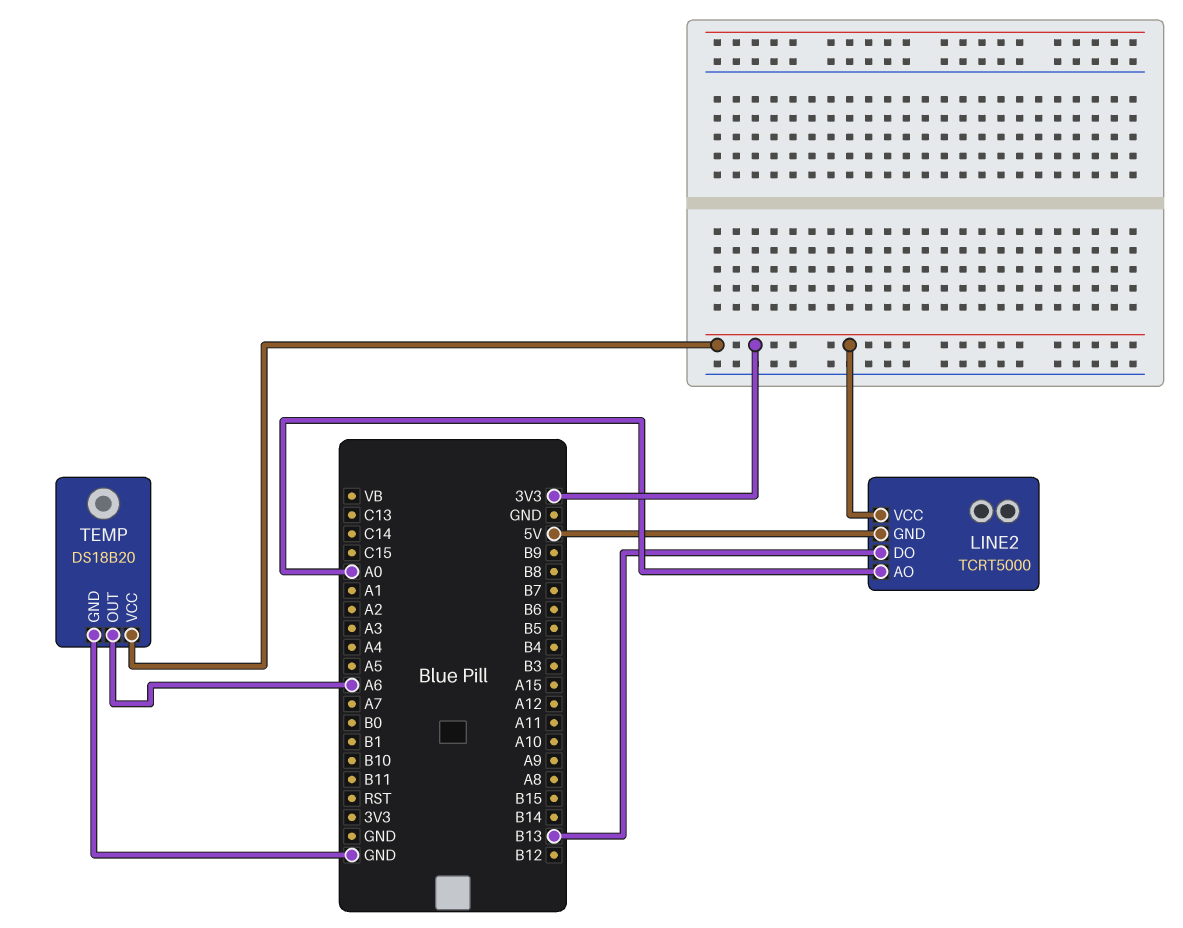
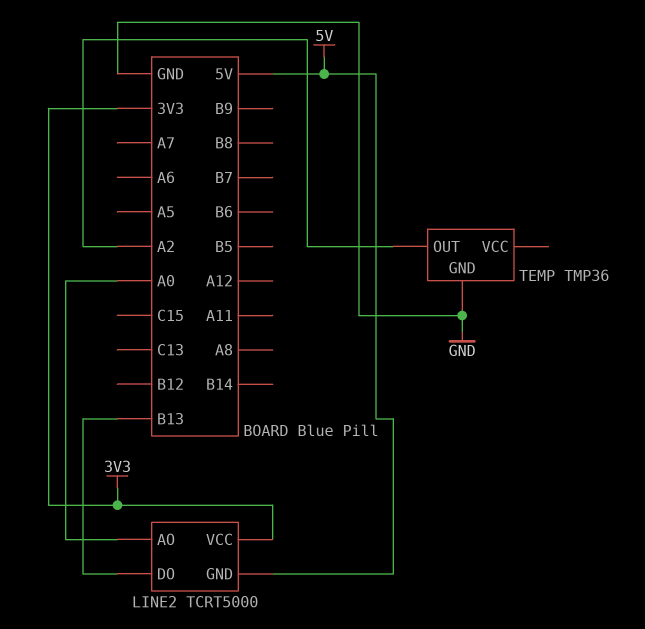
TEMP: DS18B20 -> TMP36
TEMP pin OUT: A6 -> A2
TEMP pin VCC: 3V3 -> none

